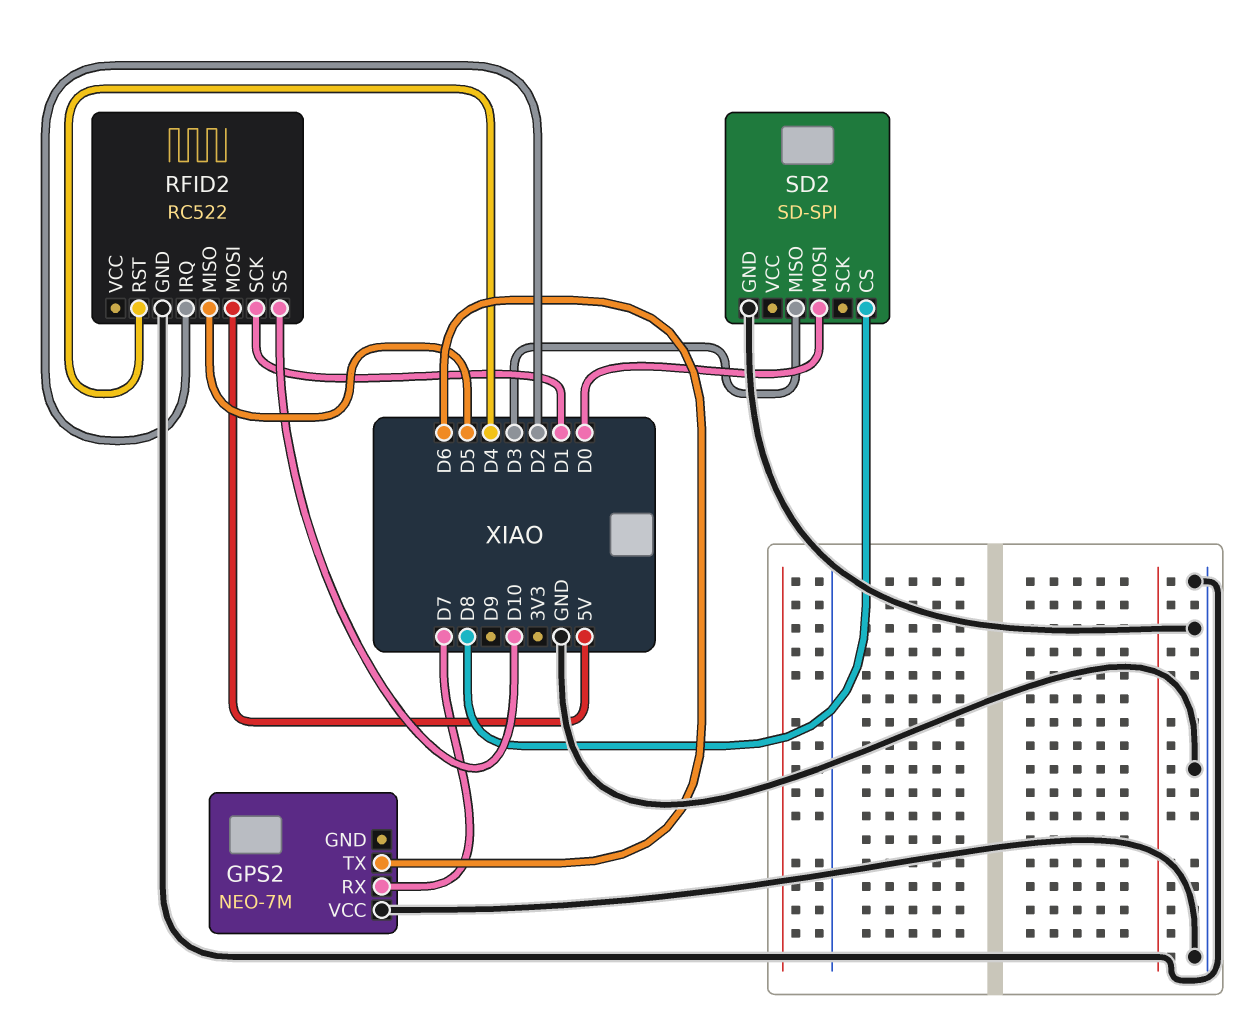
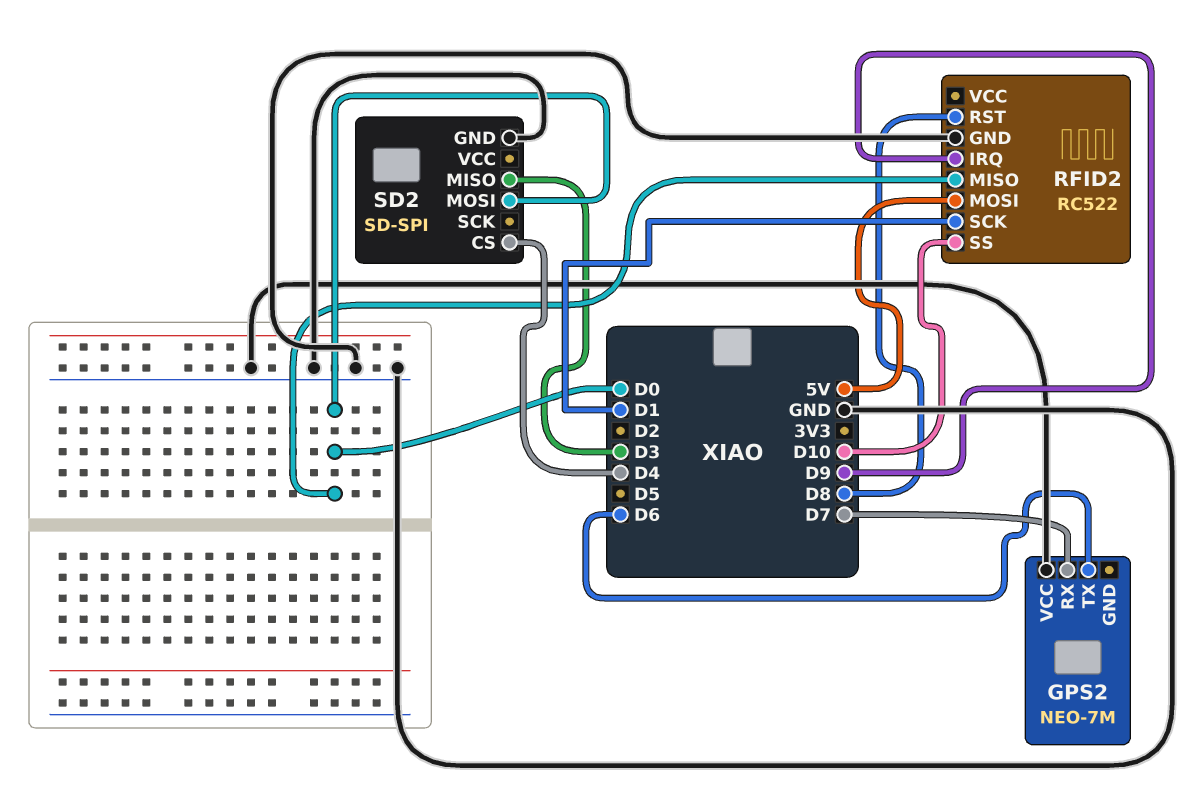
RFID2 pin IRQ: D2 -> D9
RFID2 pin MISO: D5 -> D0
RFID2 pin RST: D4 -> D8
SD2 pin CS: D8 -> D4

